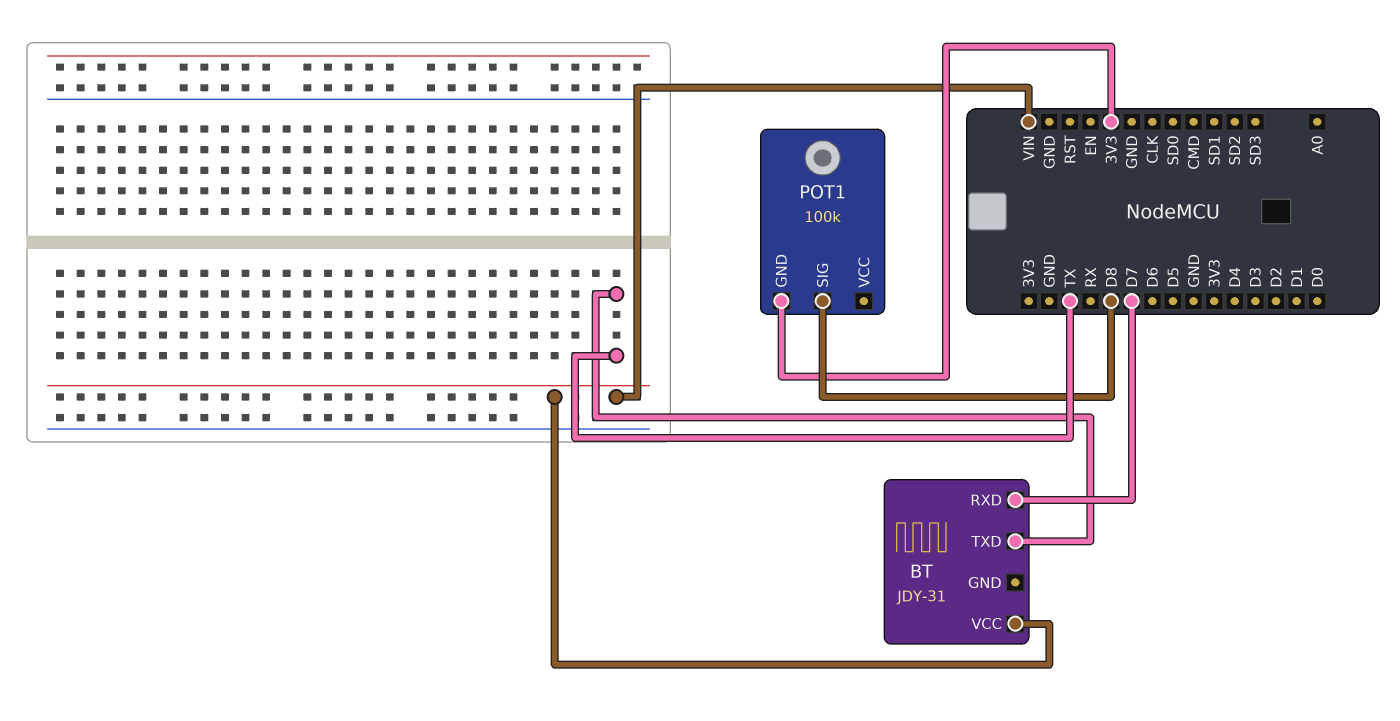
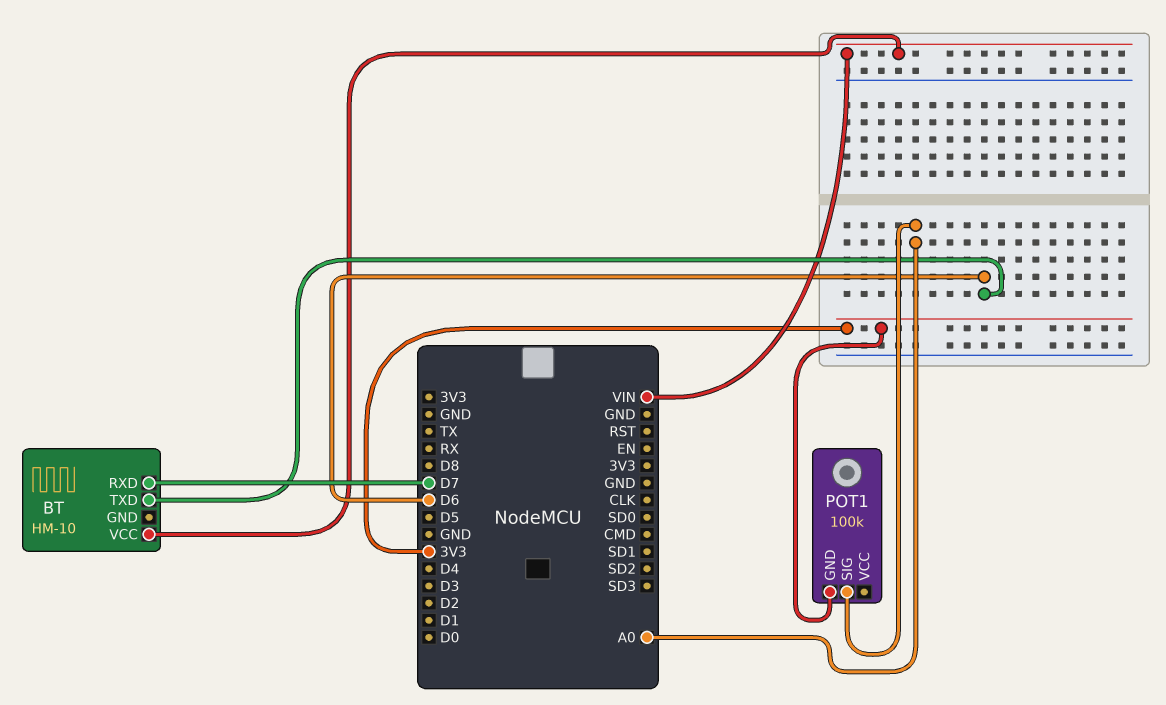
BT: JDY-31 -> HM-10
BT pin TXD: TX -> D6
POT1 pin SIG: D8 -> A0

